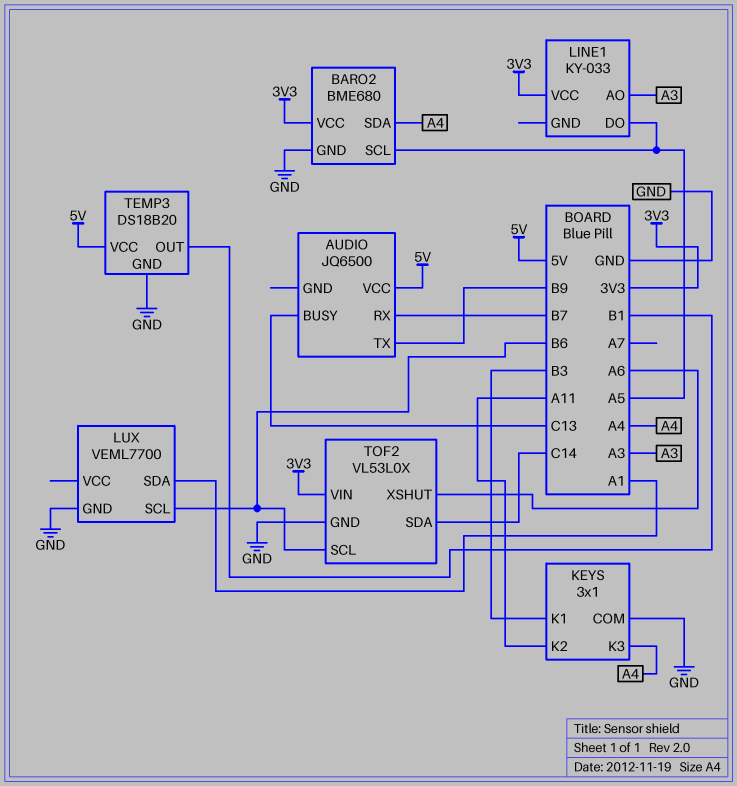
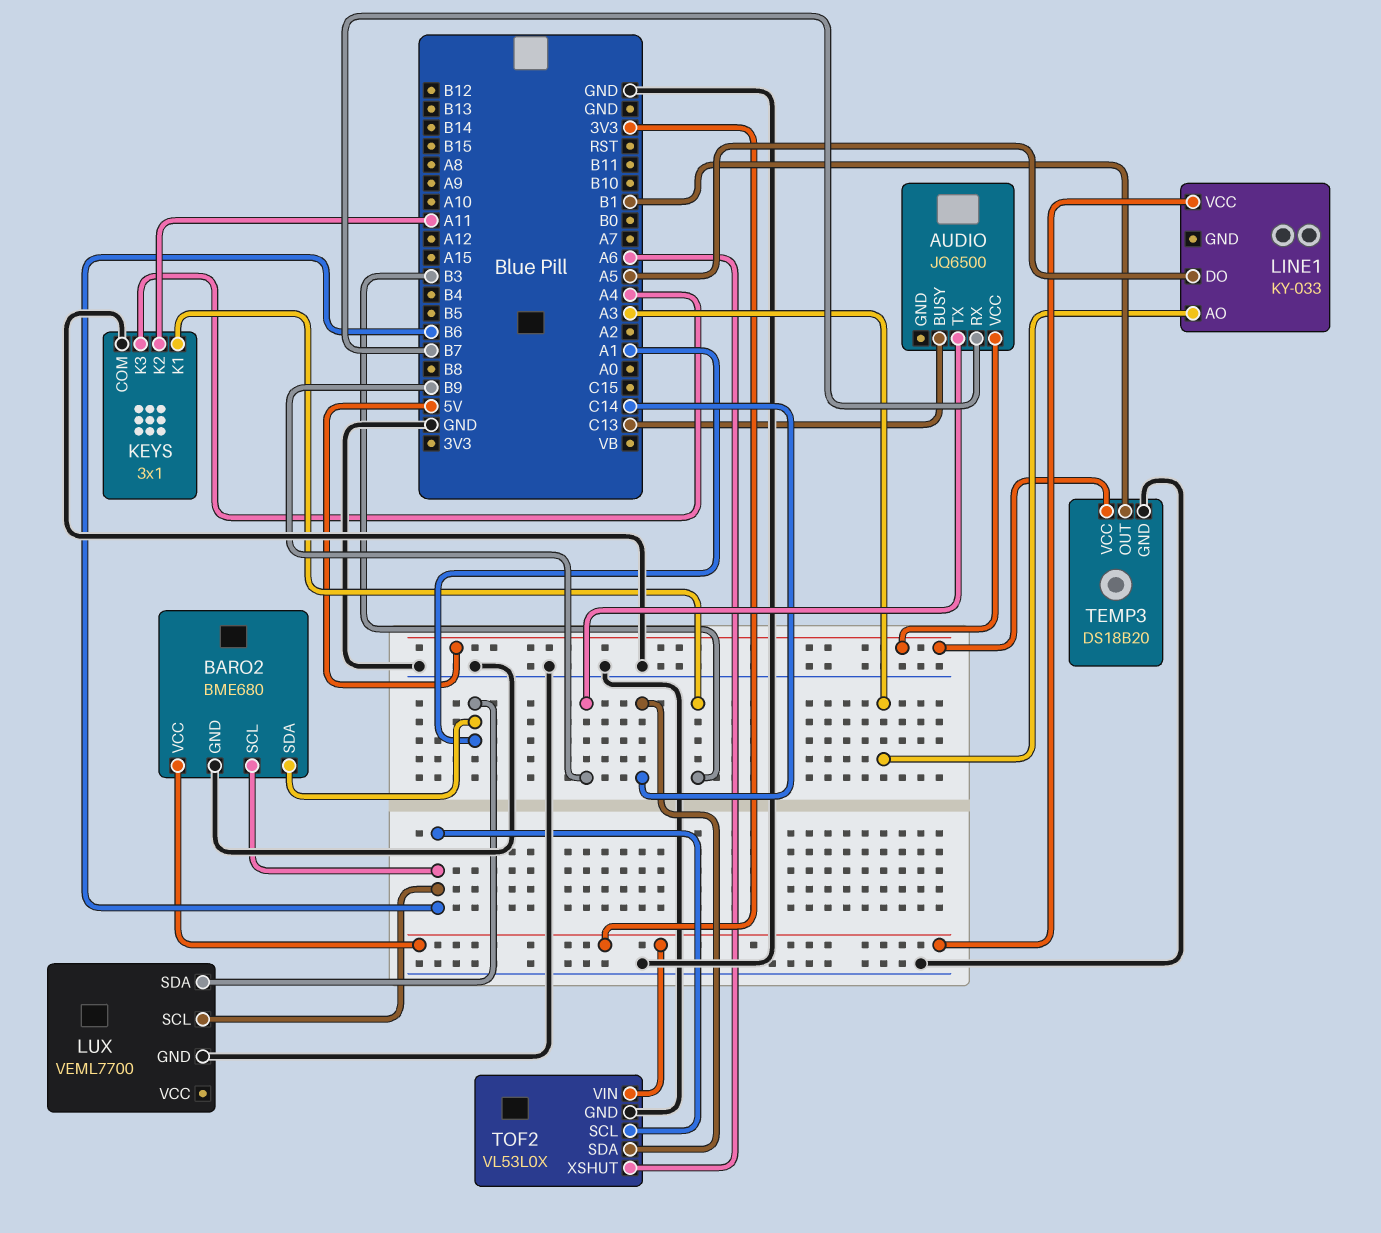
BARO2 pin SCL: A5 -> B6
BARO2 pin SDA: A4 -> A1

